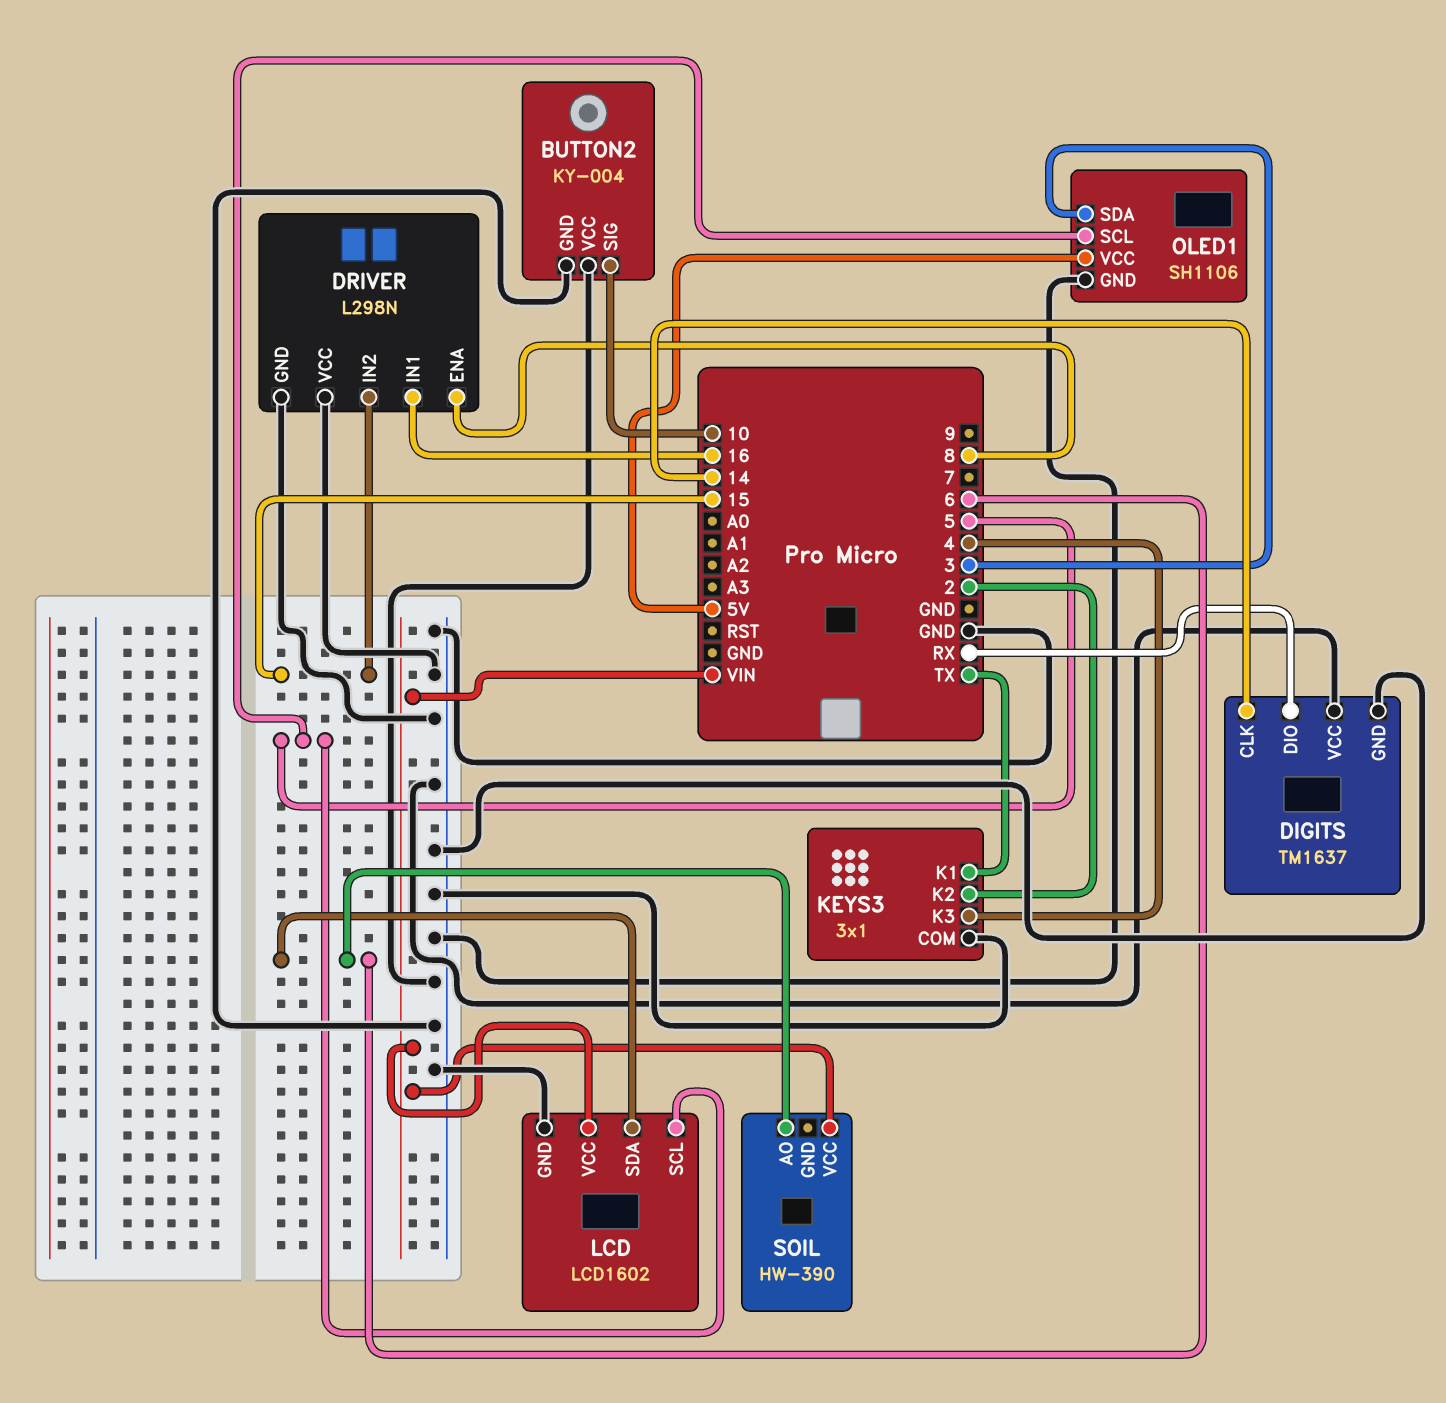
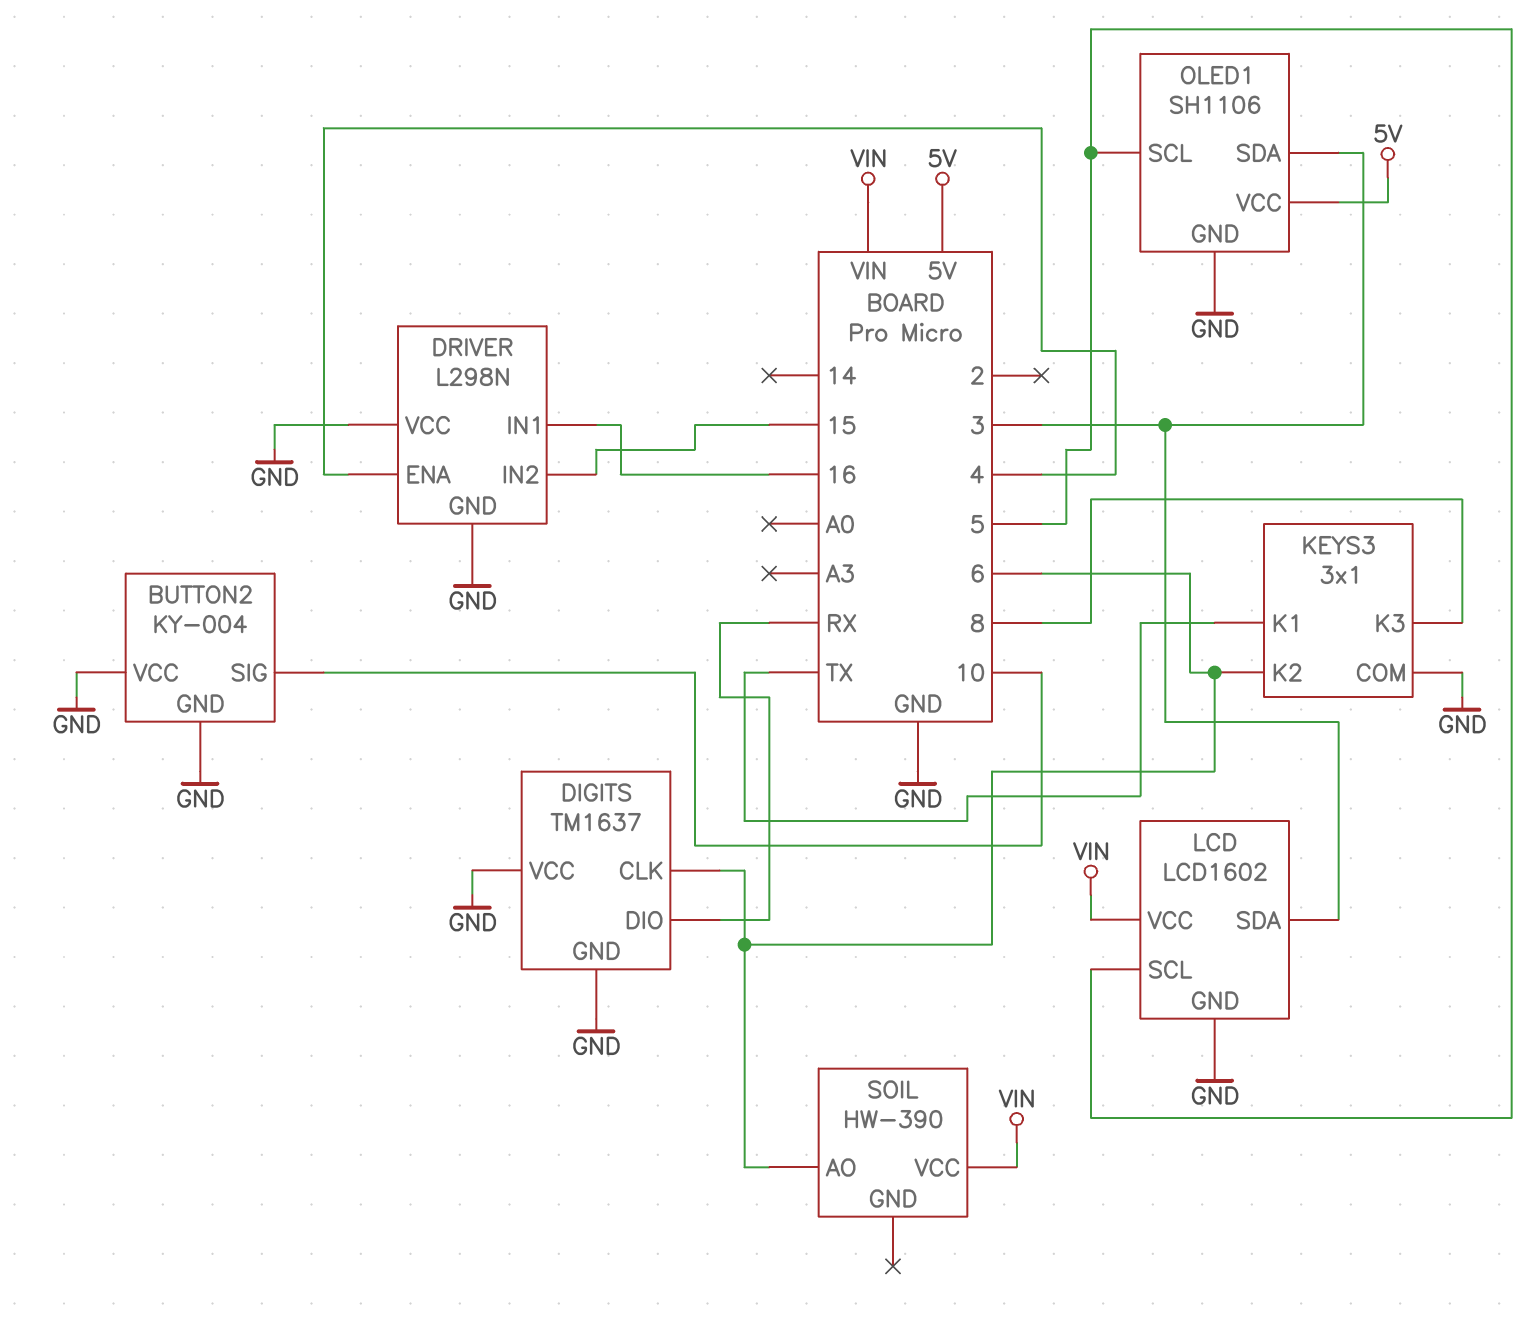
DIGITS pin CLK: 14 -> 6
DRIVER pin ENA: 8 -> 4
KEYS3 pin K2: 2 -> 6
KEYS3 pin K3: 4 -> 8
LCD pin SDA: 6 -> 3

